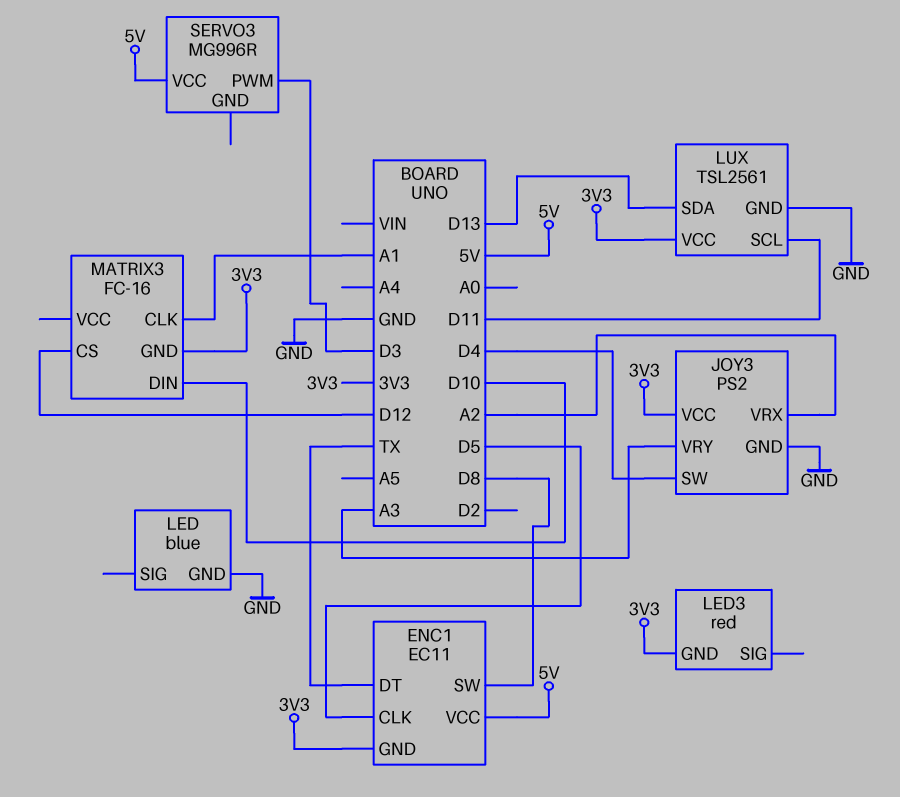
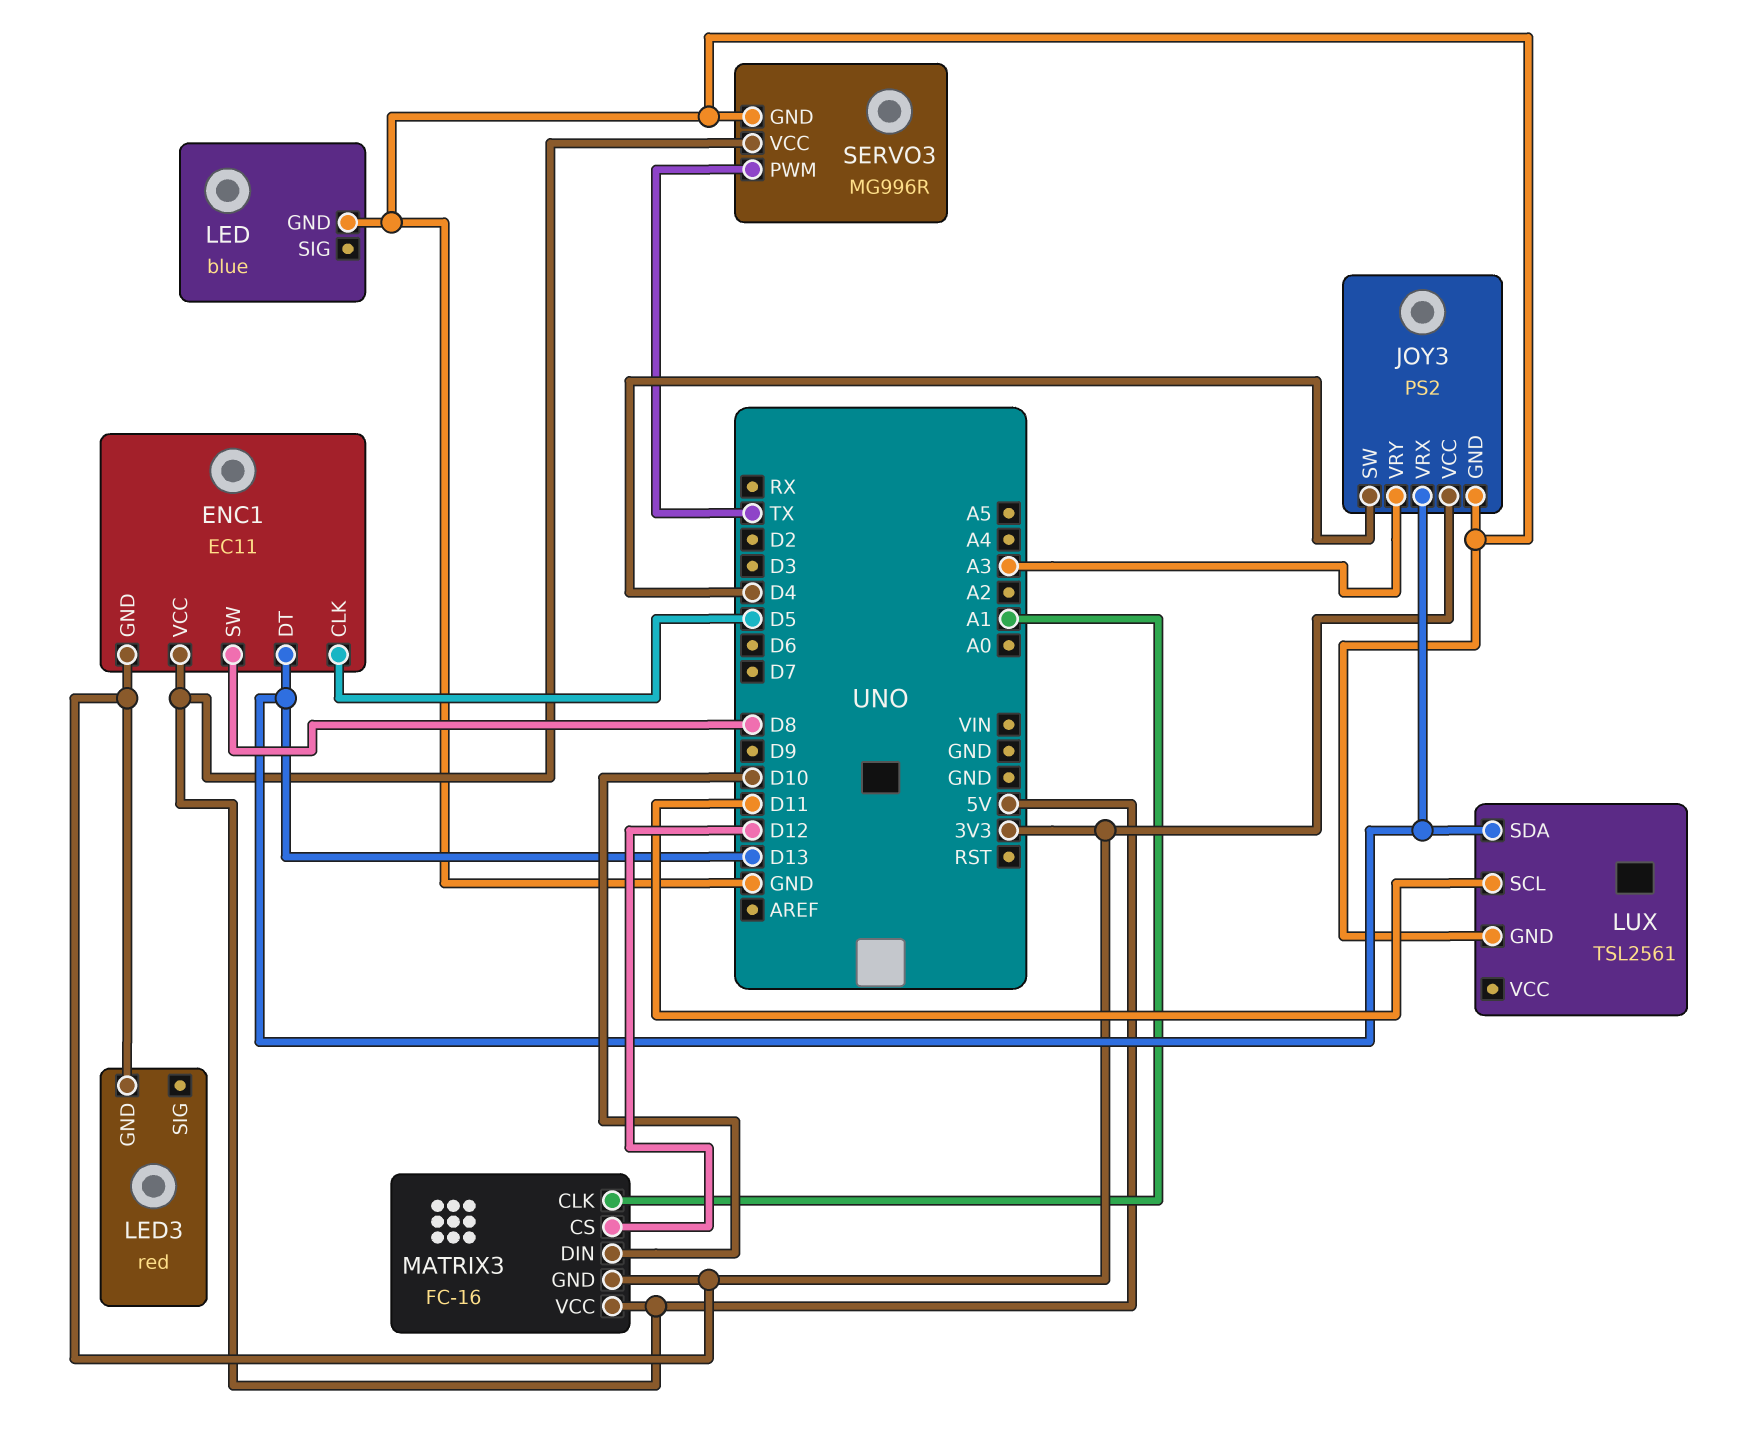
ENC1 pin DT: TX -> D13
JOY3 pin VRX: A2 -> D13
LUX pin VCC: 3V3 -> none
MATRIX3 pin VCC: none -> 5V
SERVO3 pin GND: none -> GND
SERVO3 pin PWM: D3 -> TX

